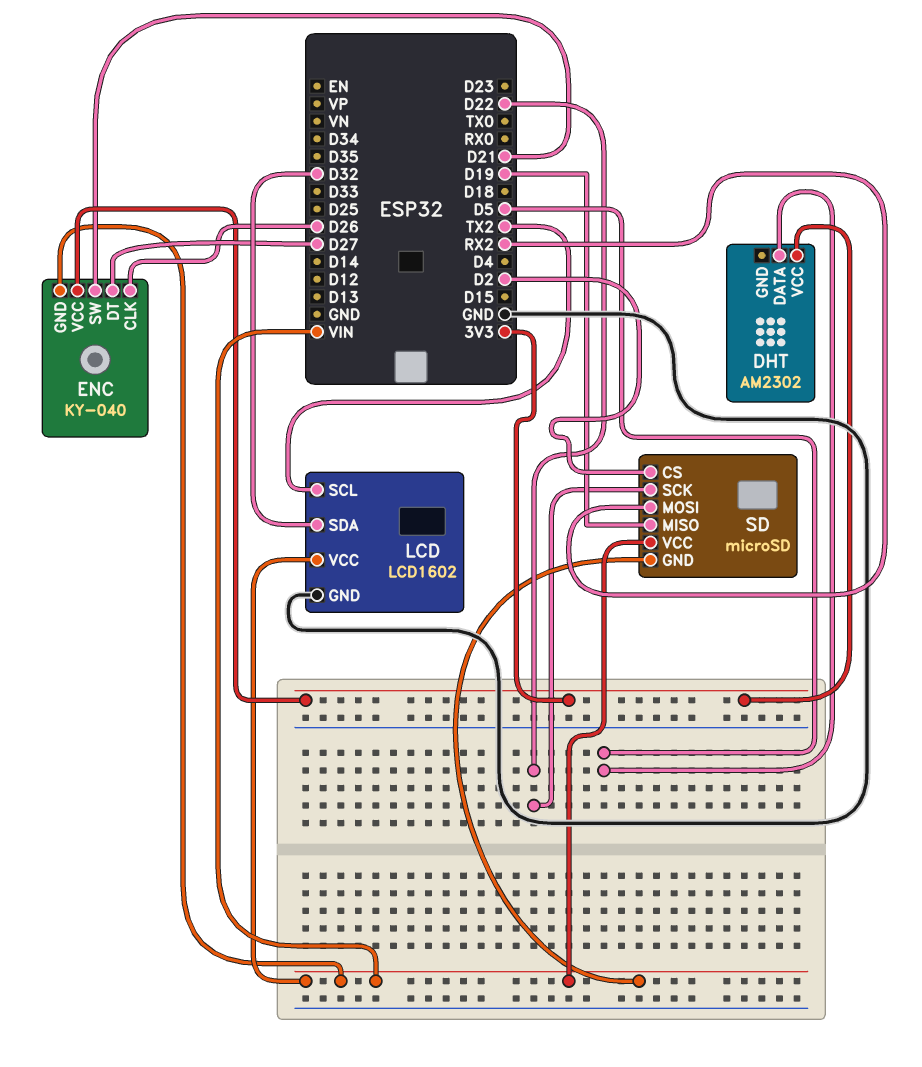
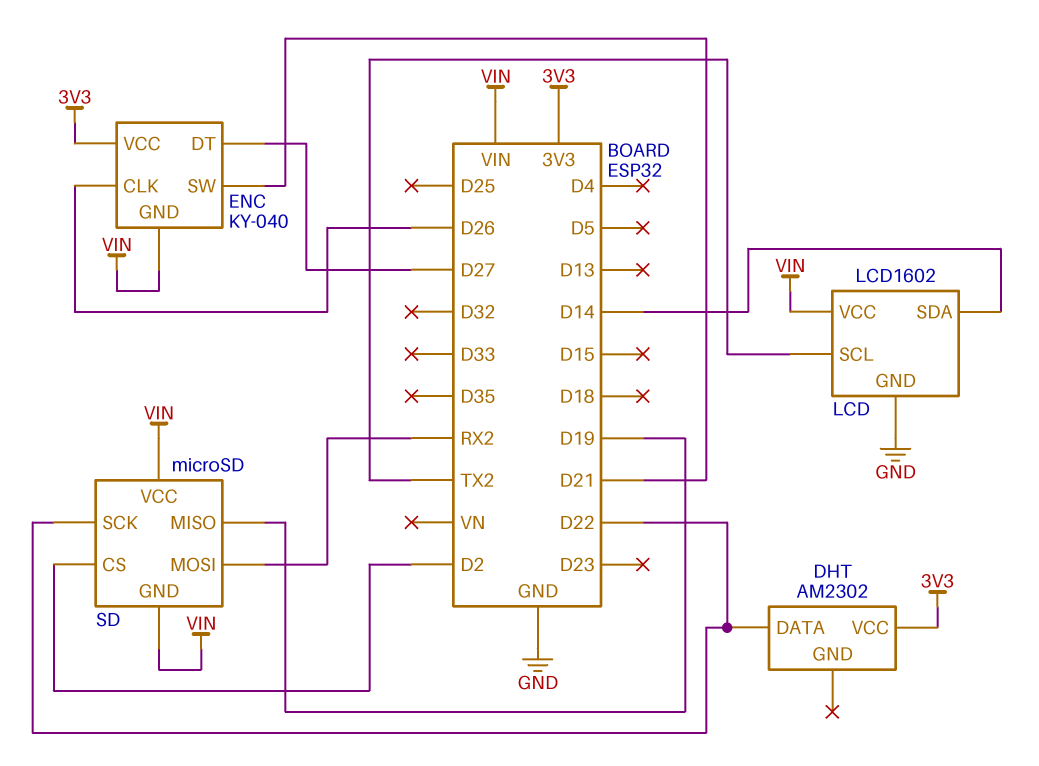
DHT pin DATA: D5 -> D22
LCD pin SDA: D32 -> D14

